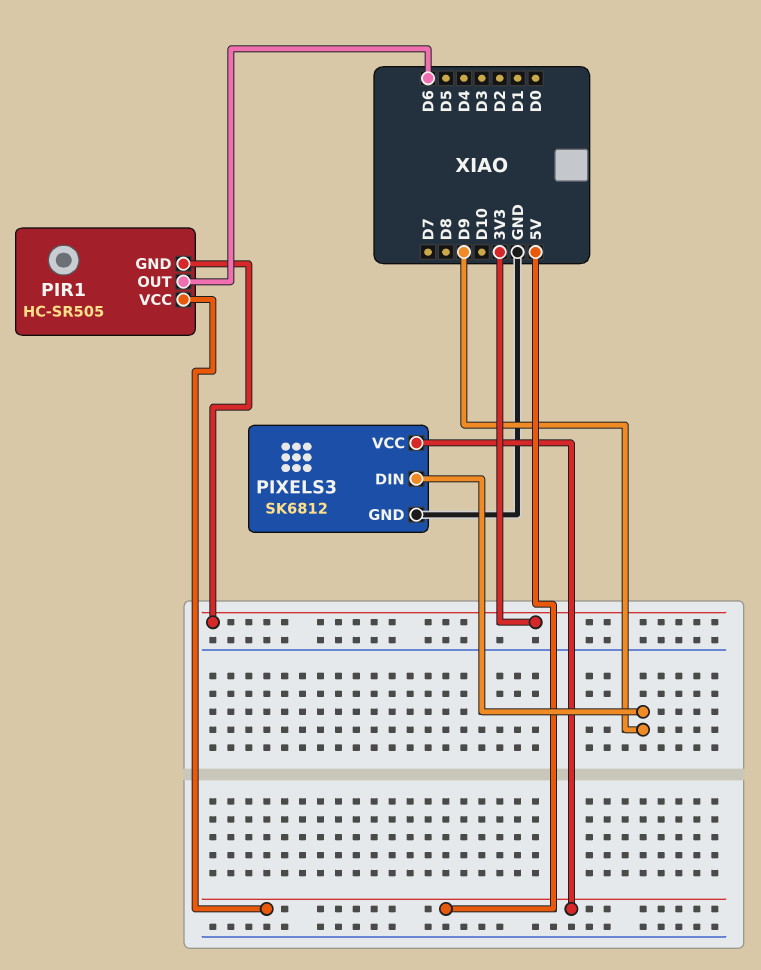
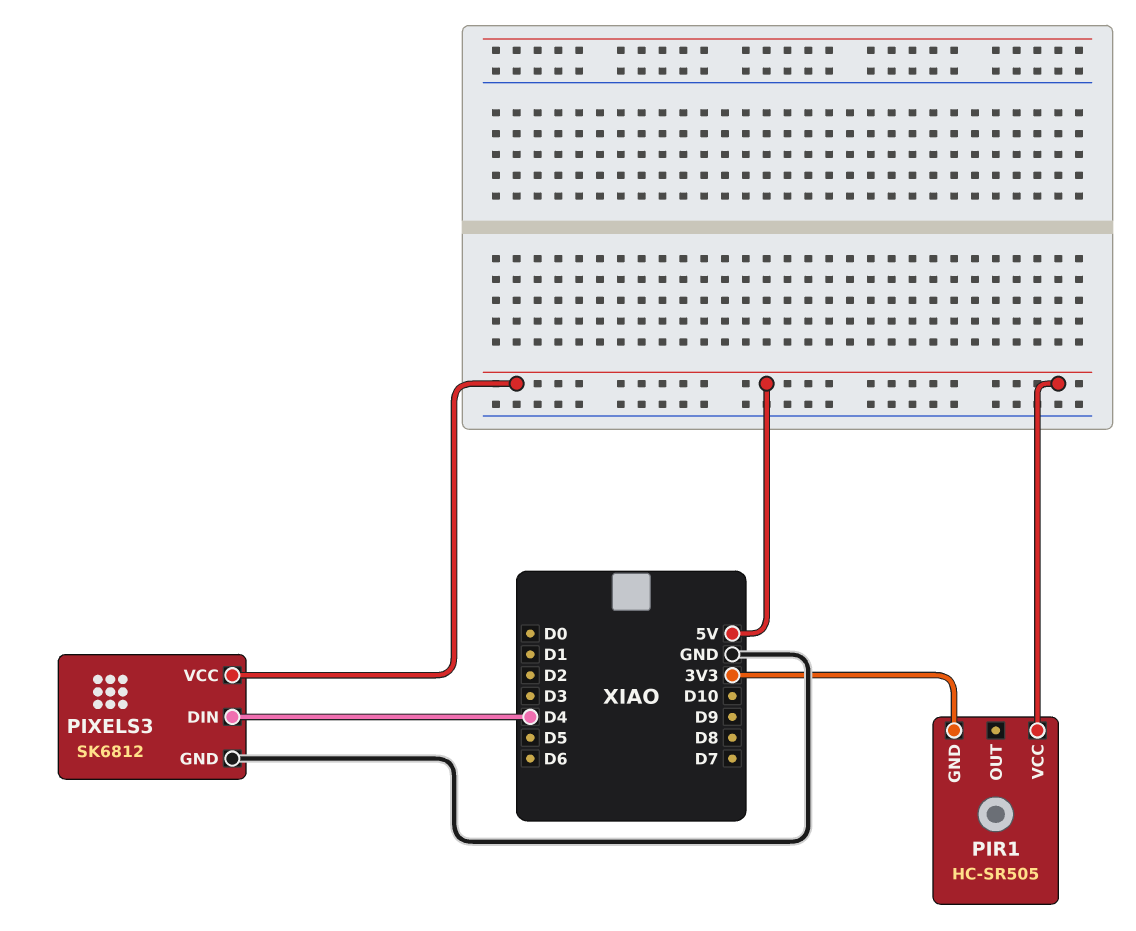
PIR1 pin OUT: D6 -> none
PIXELS3 pin DIN: D9 -> D4

